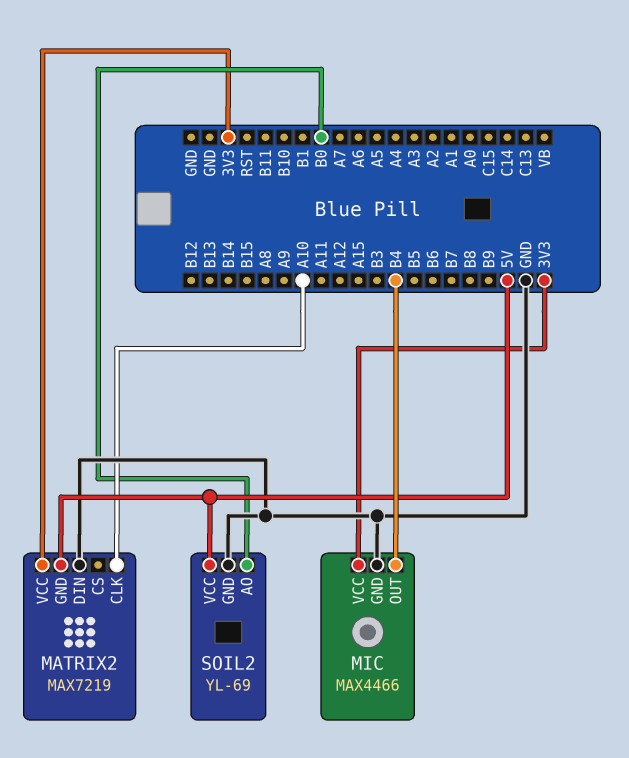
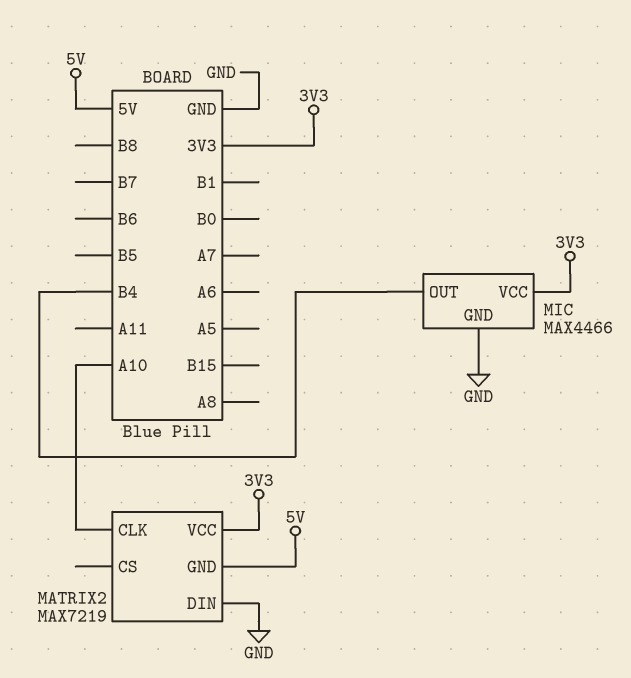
SOIL2: YL-69 -> none
SOIL2 pin AO: B0 -> none
SOIL2 pin GND: GND -> none
SOIL2 pin VCC: 5V -> none

